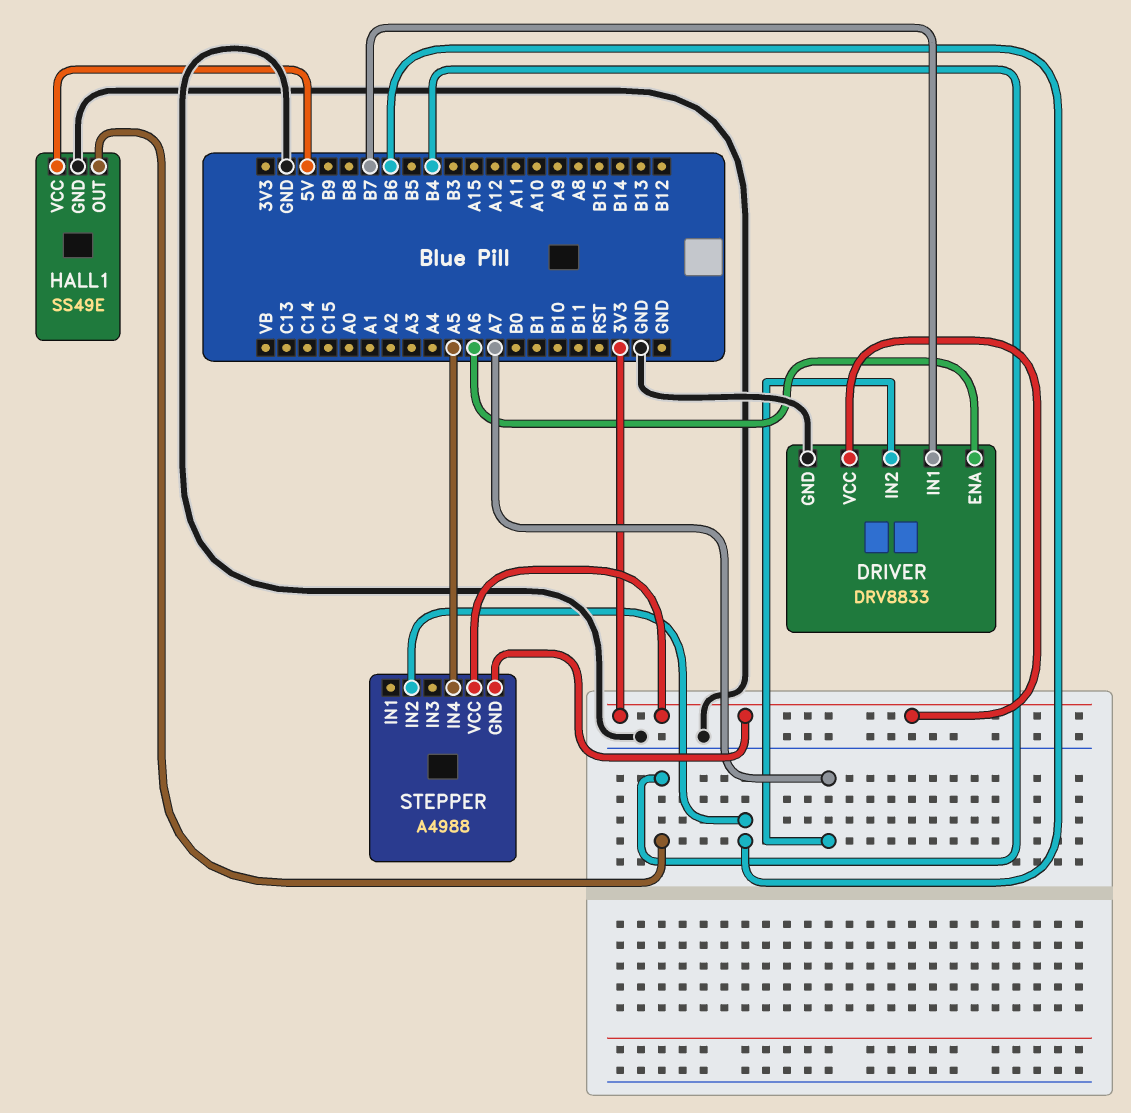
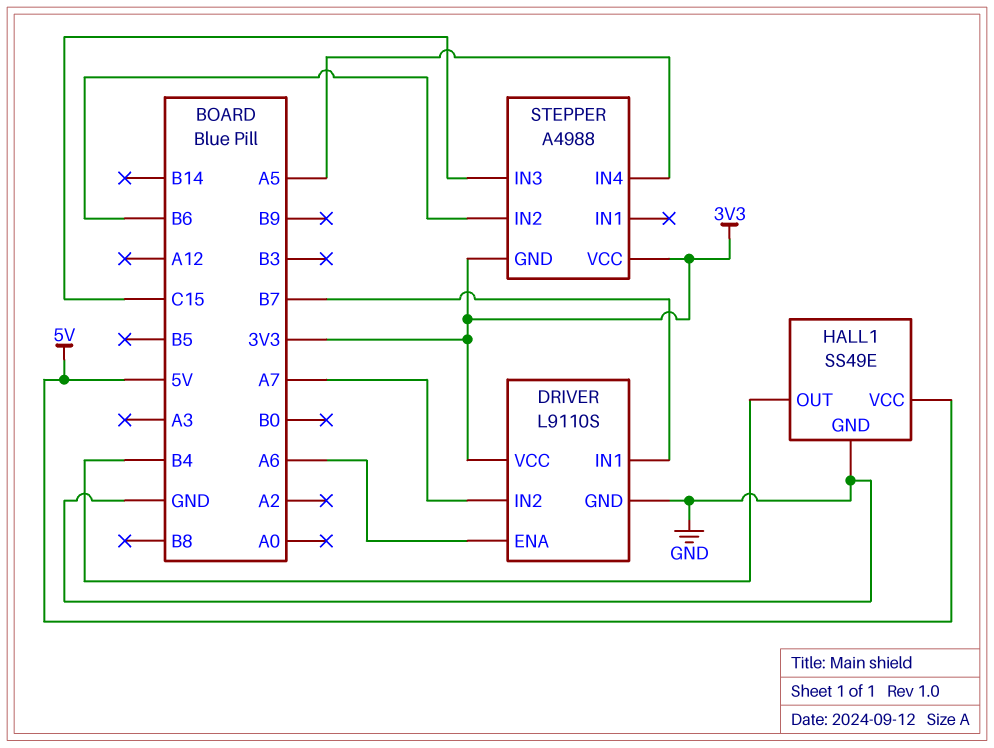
DRIVER: DRV8833 -> L9110S
STEPPER pin IN3: none -> C15

